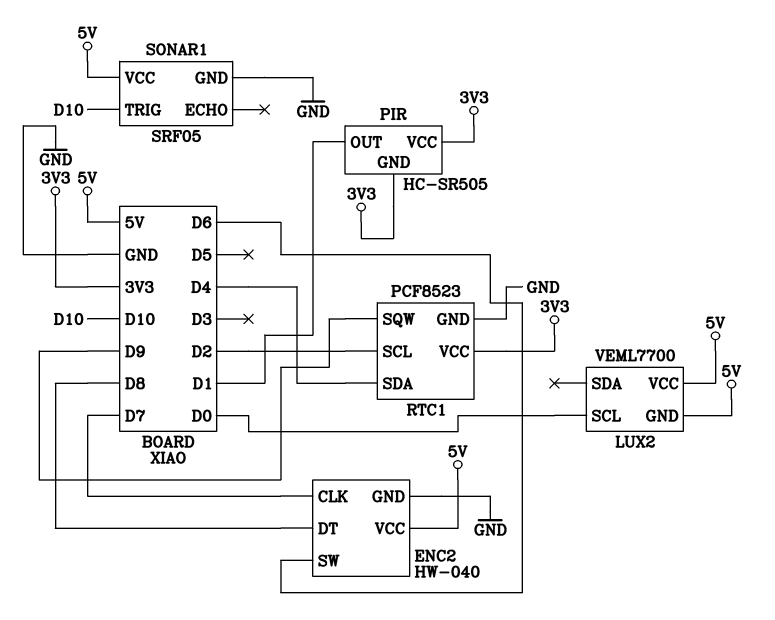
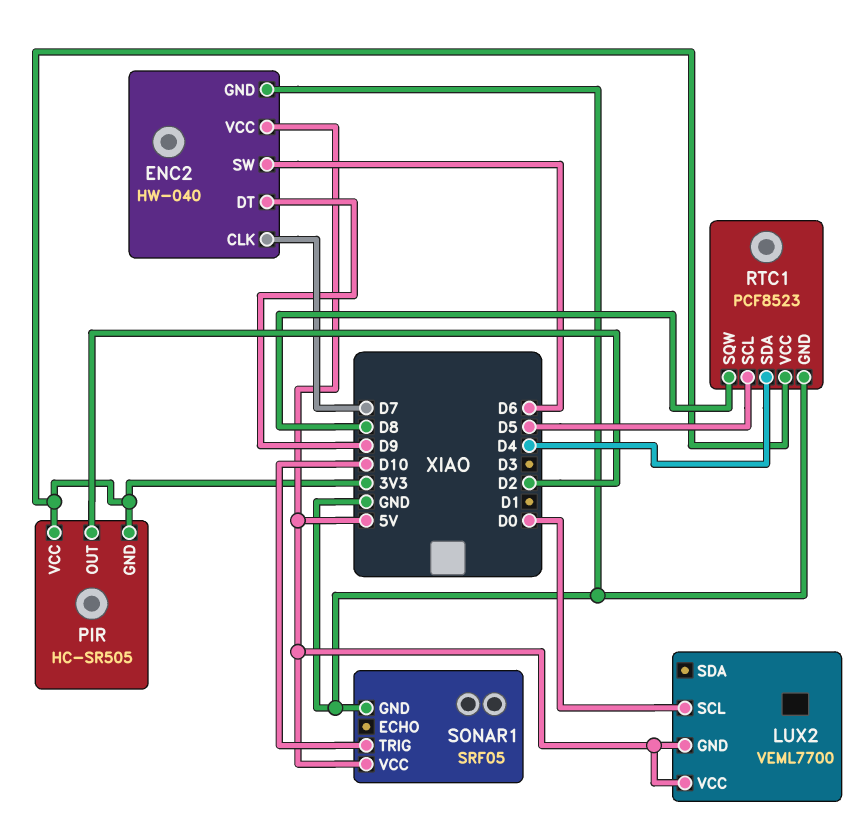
ENC2 pin DT: D8 -> D9
PIR pin OUT: D1 -> D2
RTC1 pin SCL: D2 -> D5
RTC1 pin SQW: D9 -> D8

